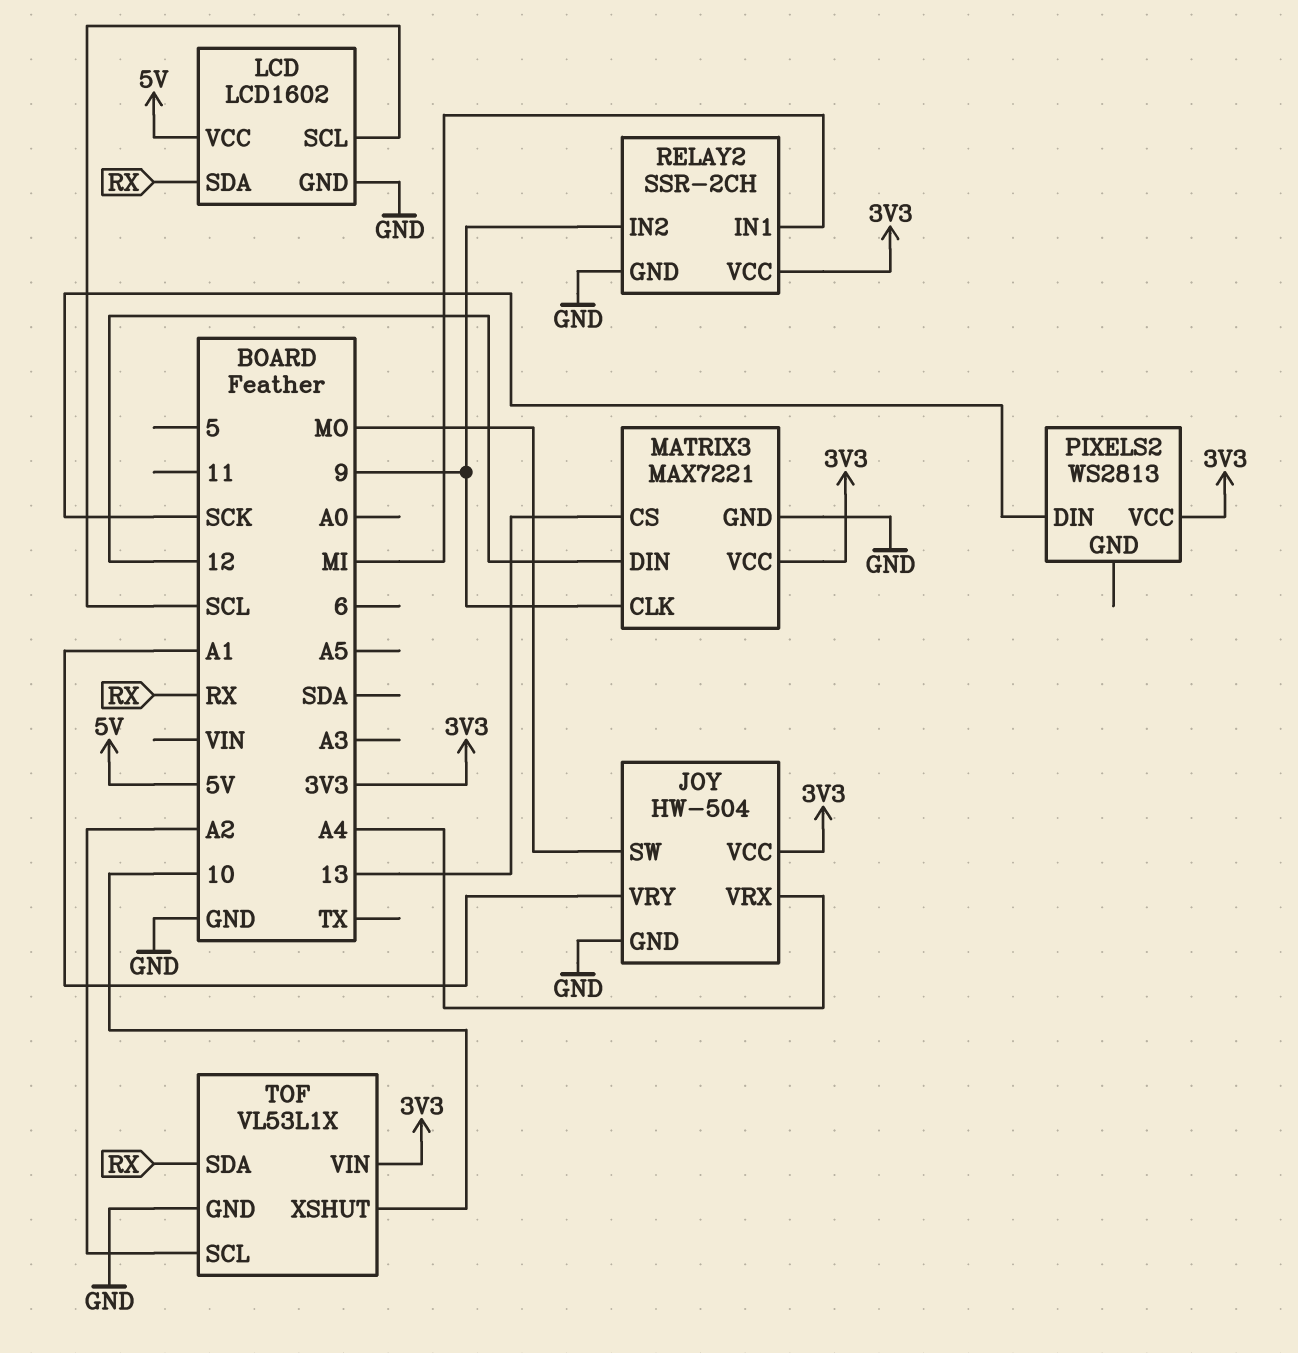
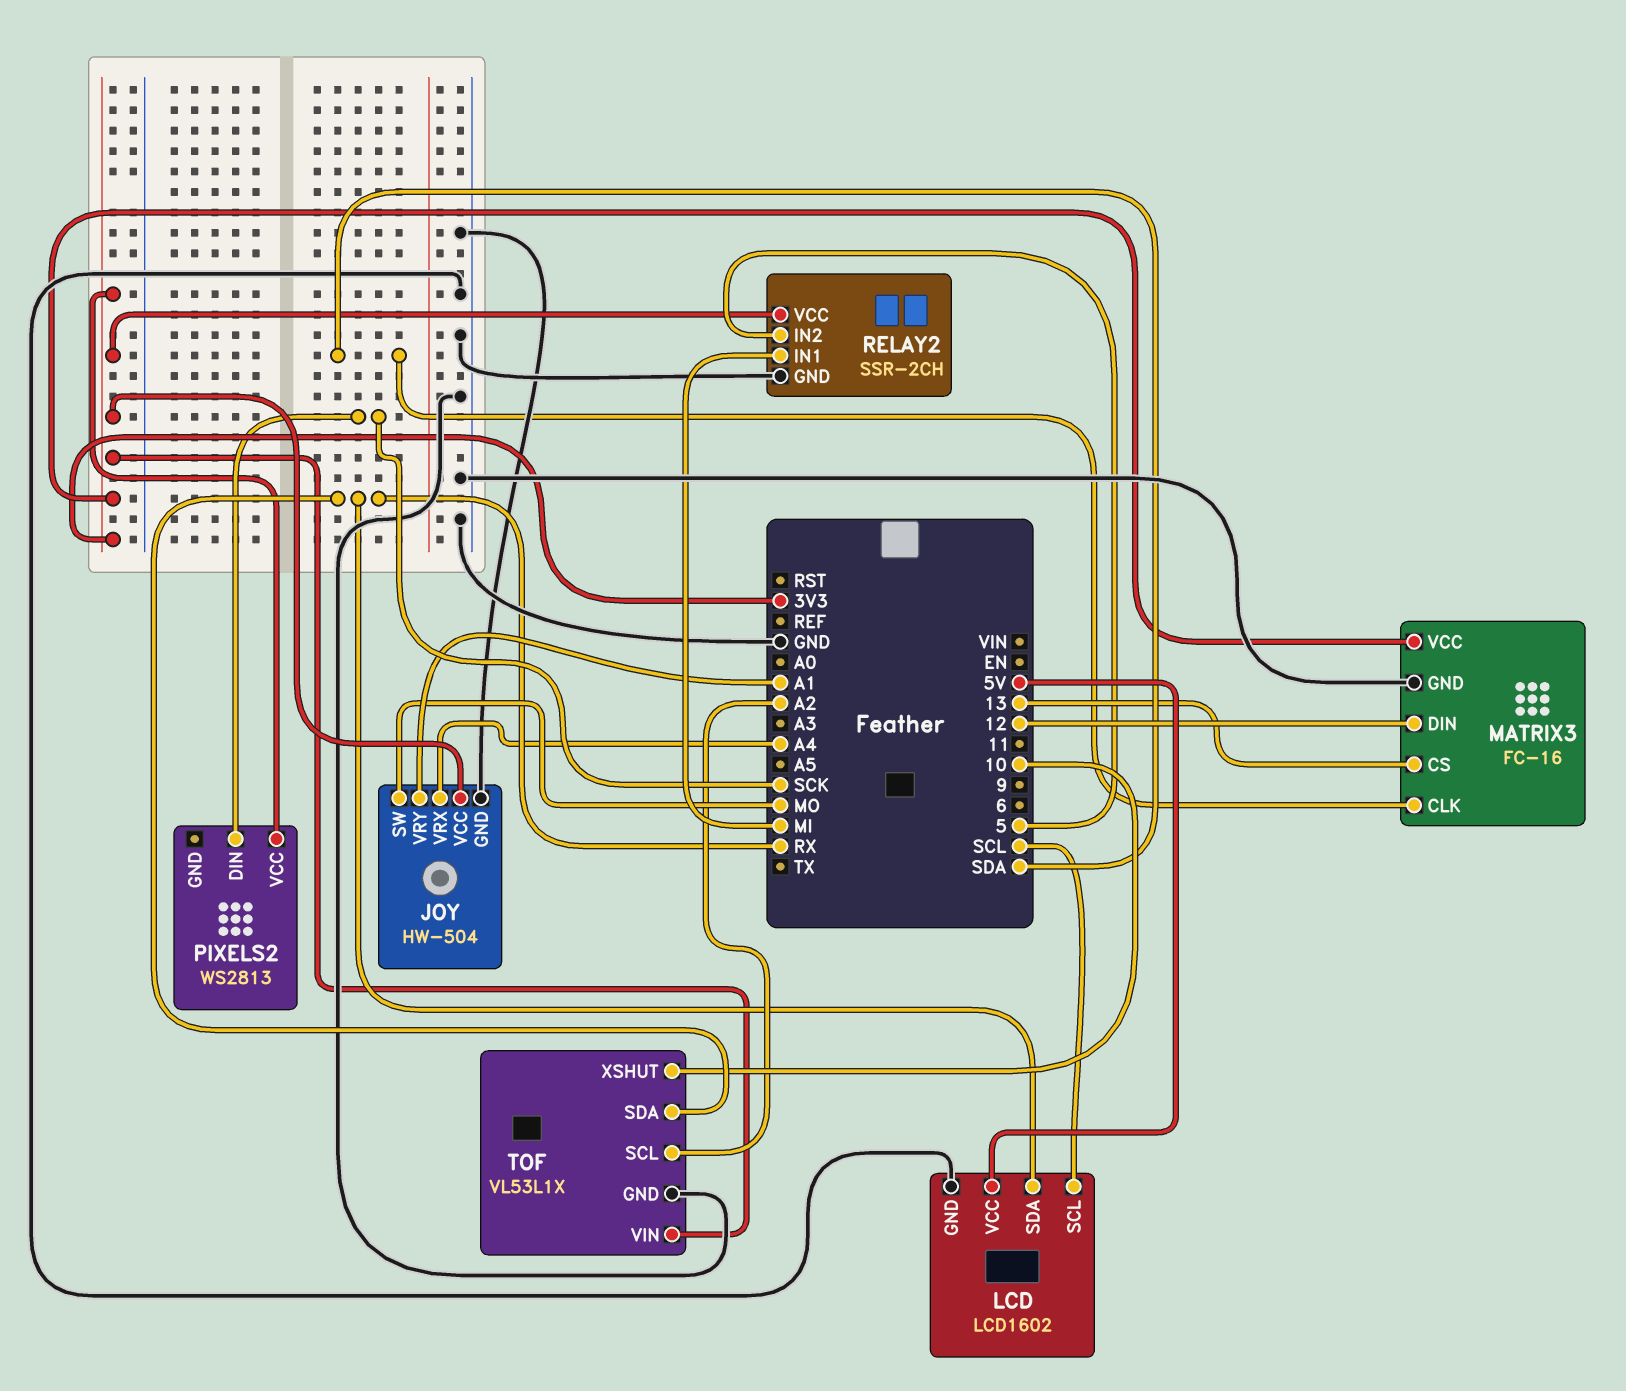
MATRIX3: MAX7221 -> FC-16
MATRIX3 pin CLK: 9 -> SDA
RELAY2 pin IN2: 9 -> 5

